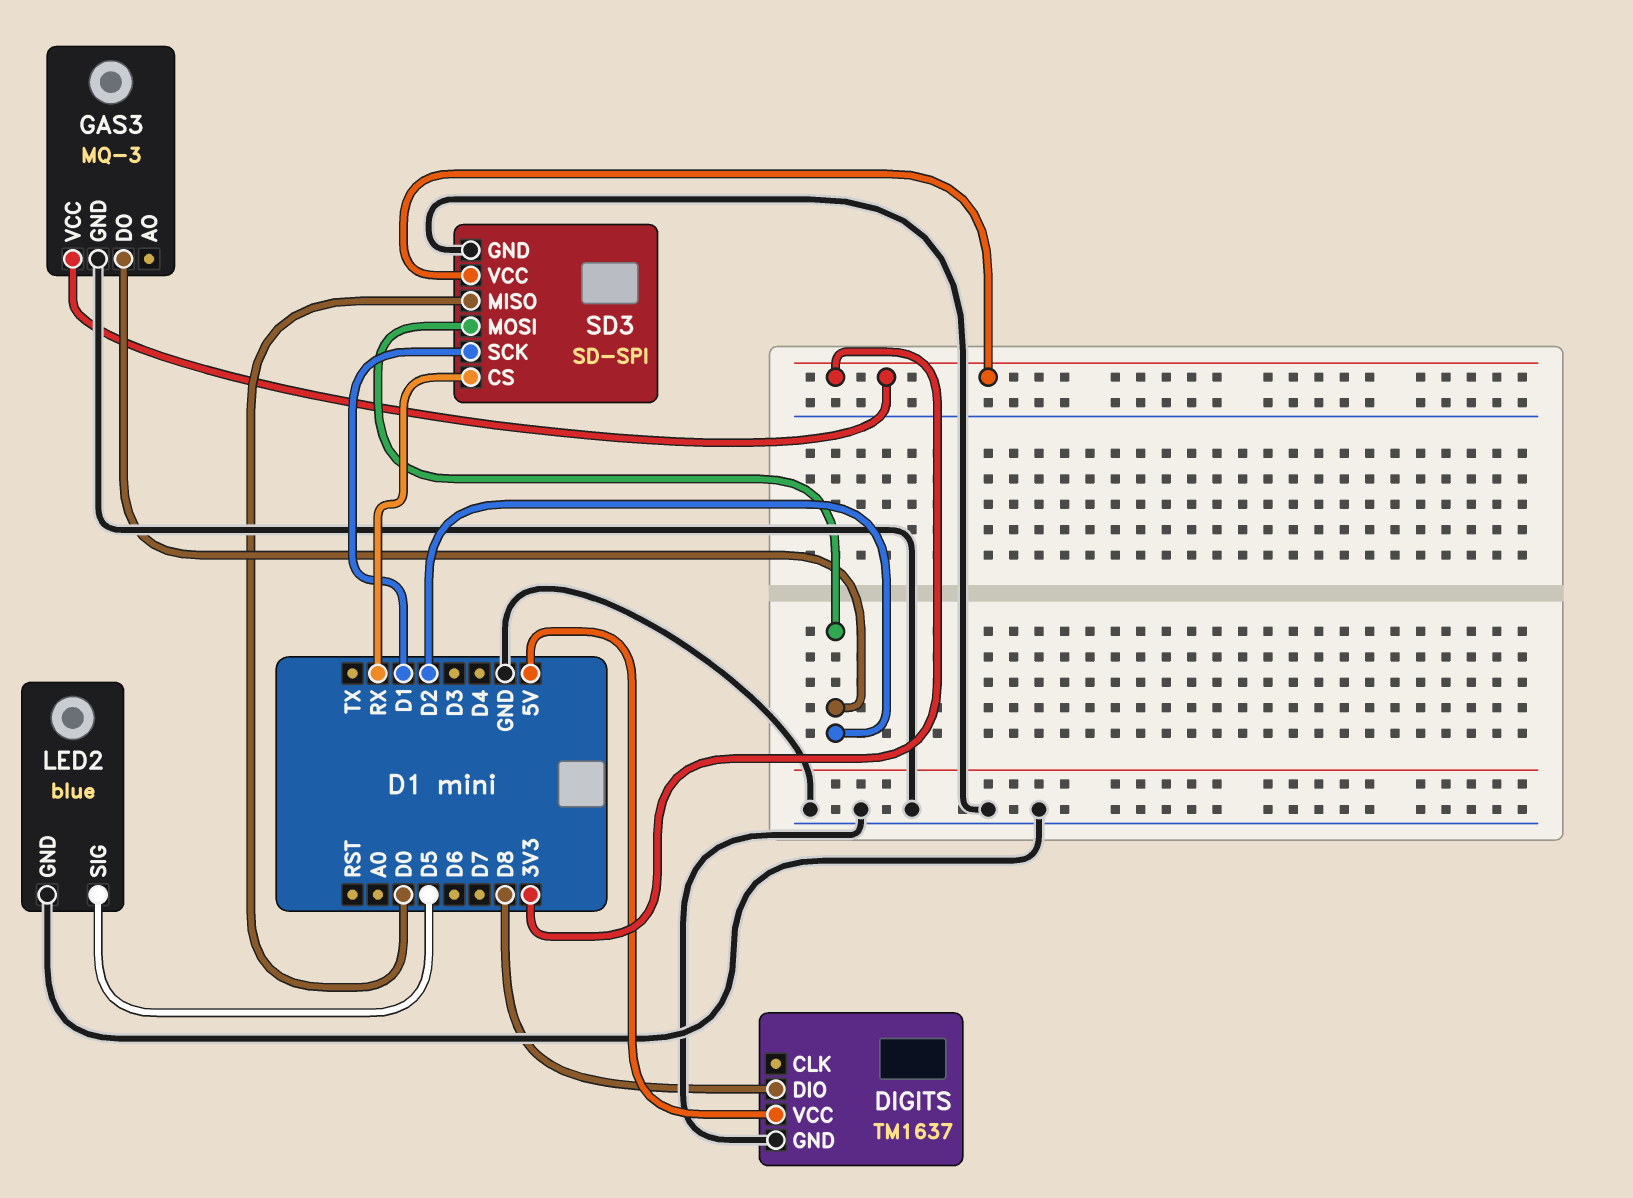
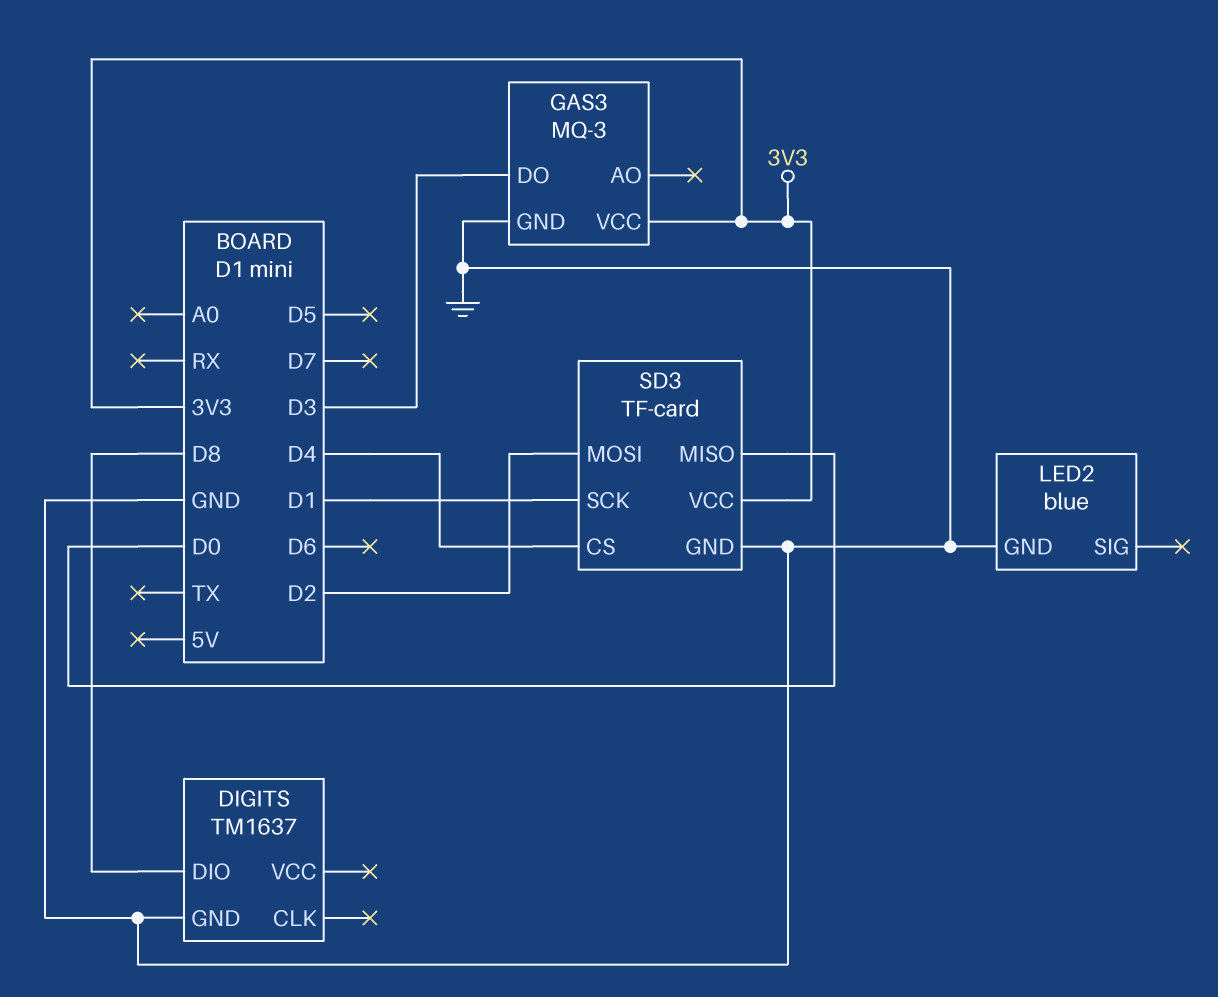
DIGITS pin VCC: 5V -> none
GAS3 pin DO: D2 -> D3
LED2 pin SIG: D5 -> none
SD3: SD-SPI -> TF-card
SD3 pin CS: RX -> D4

